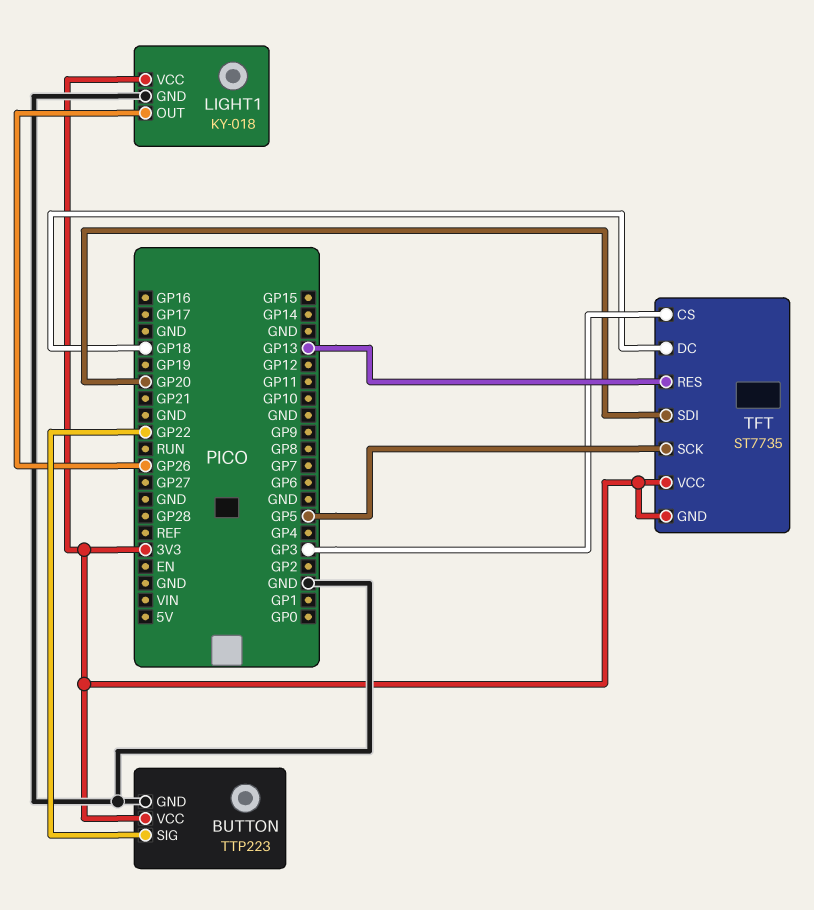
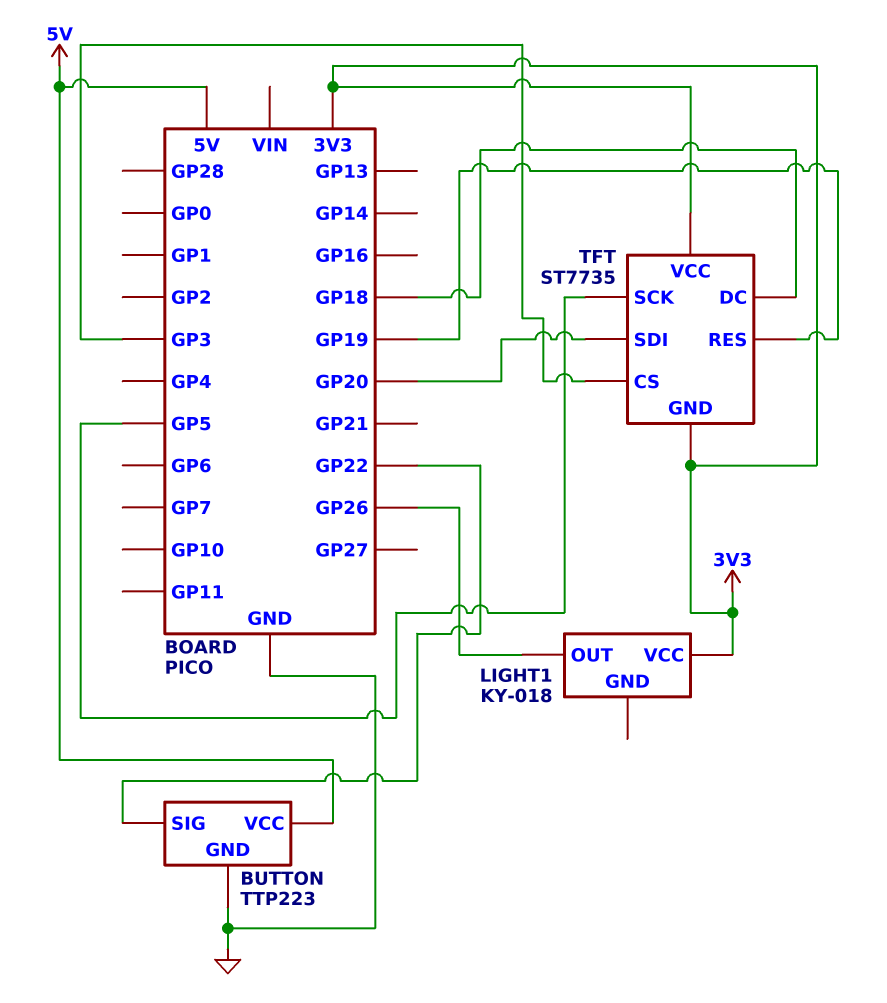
BUTTON pin VCC: 3V3 -> 5V
LIGHT1 pin GND: GND -> none
TFT pin RES: GP13 -> GP19

